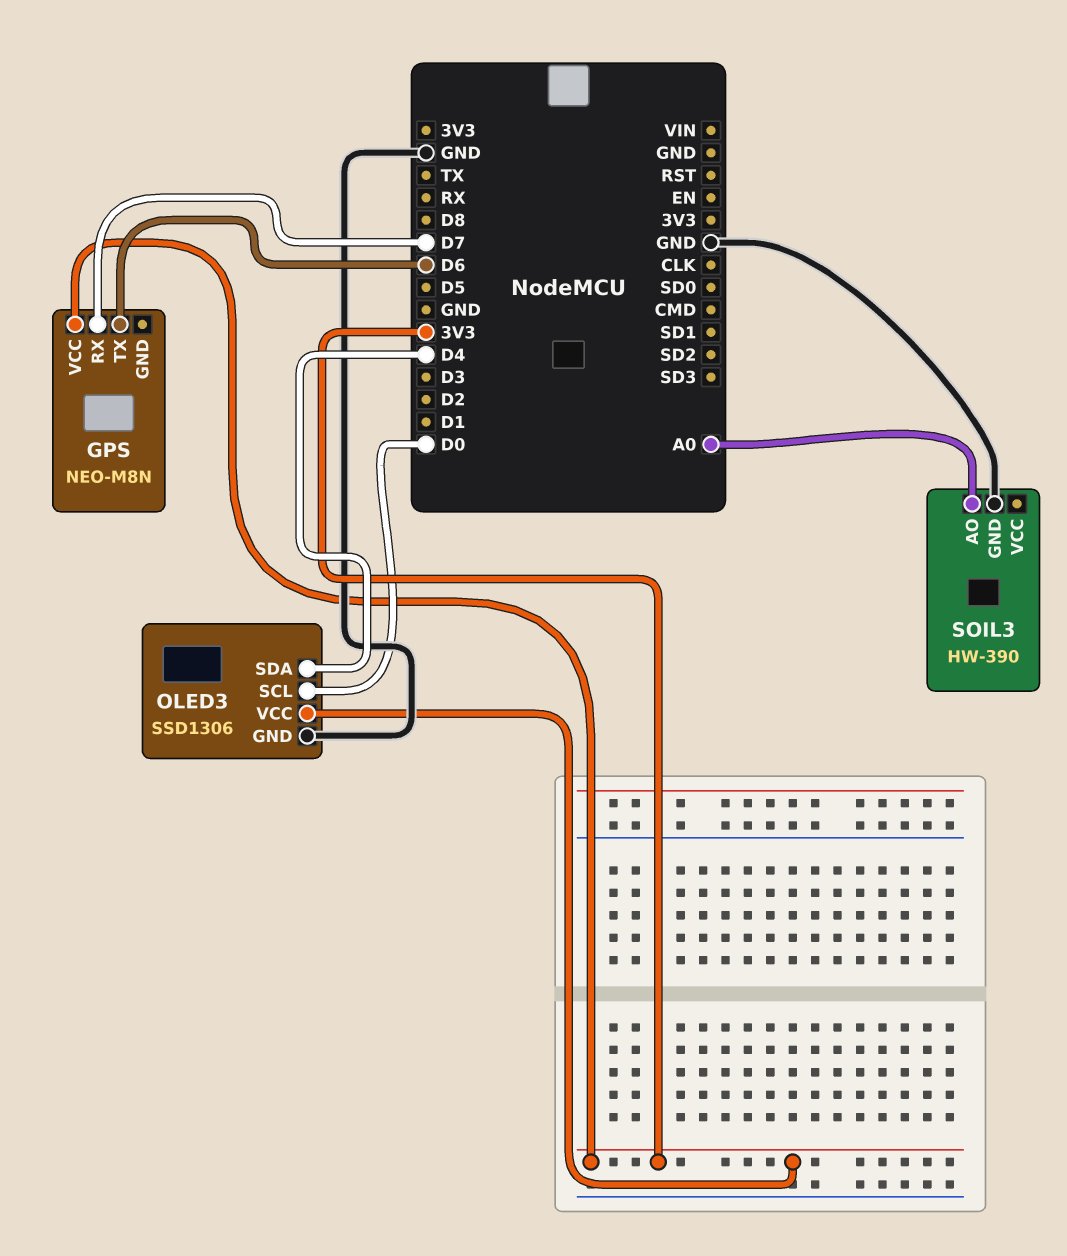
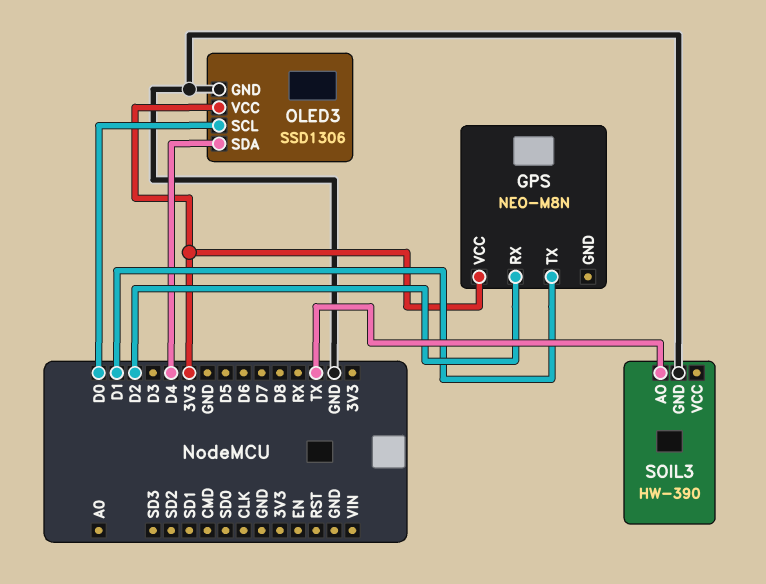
GPS pin RX: D7 -> D2
GPS pin TX: D6 -> D1
SOIL3 pin AO: A0 -> TX

